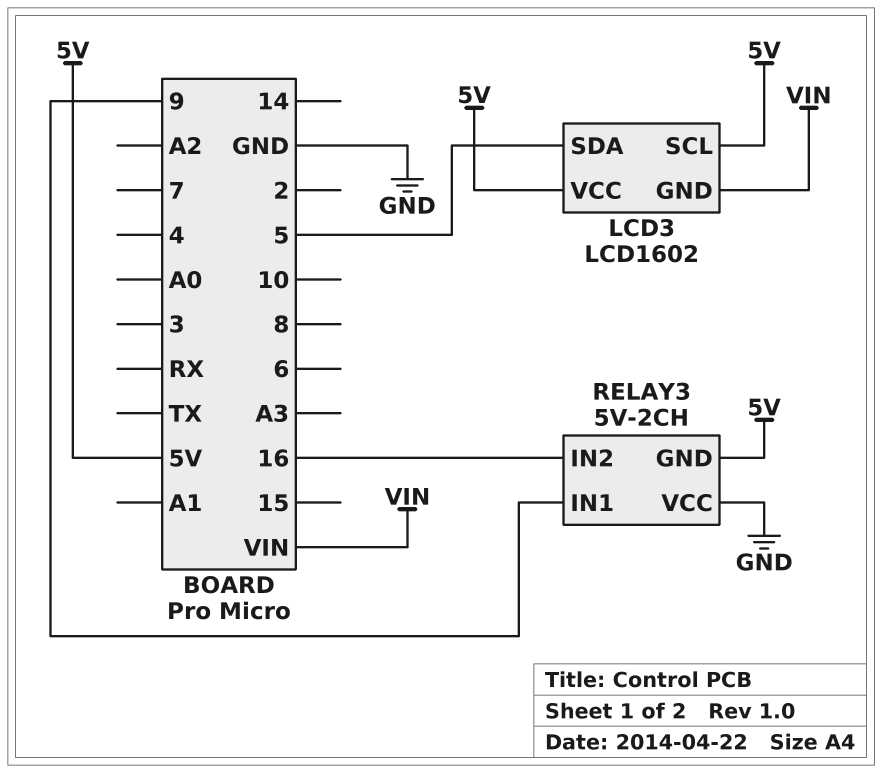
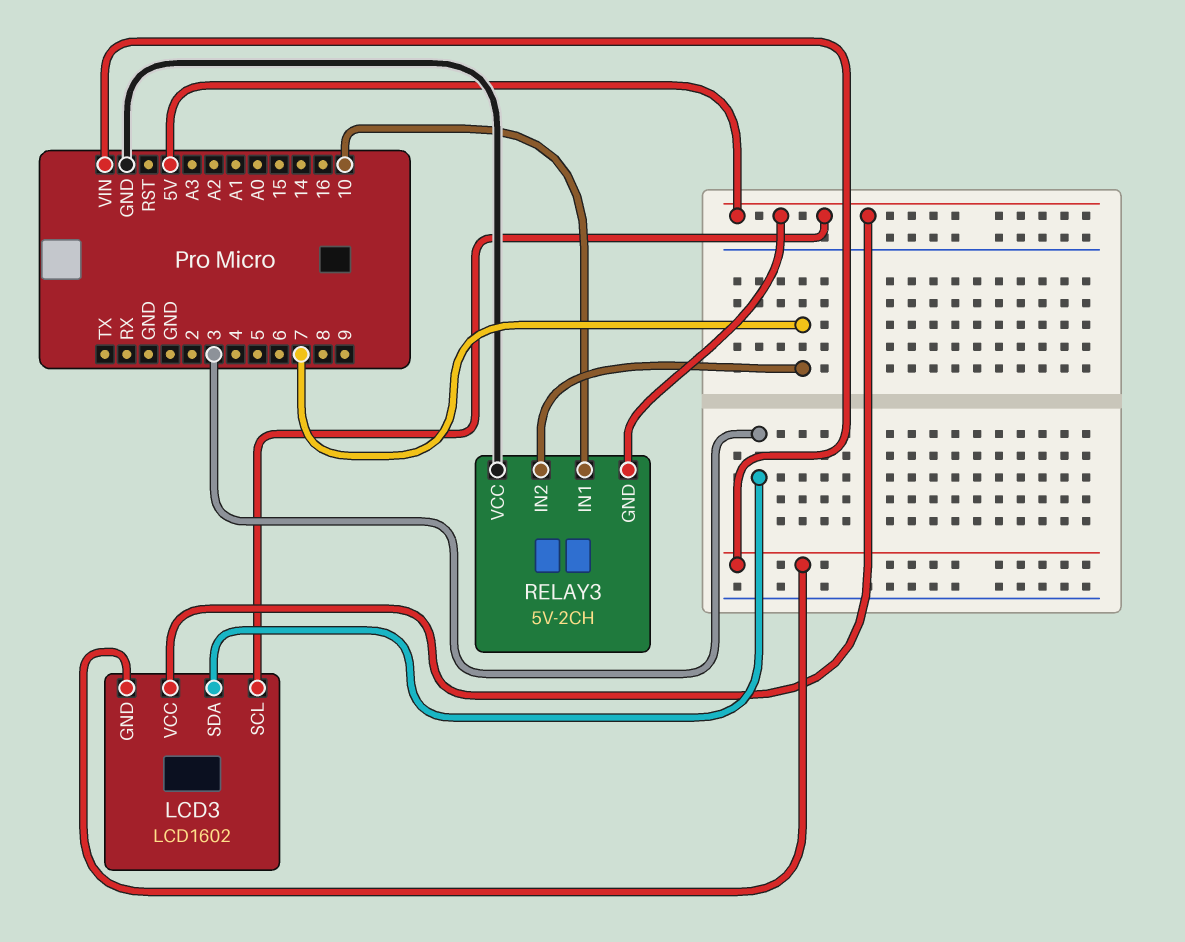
LCD3 pin SDA: 5 -> 3
RELAY3 pin IN1: 9 -> 10
RELAY3 pin IN2: 16 -> 7

